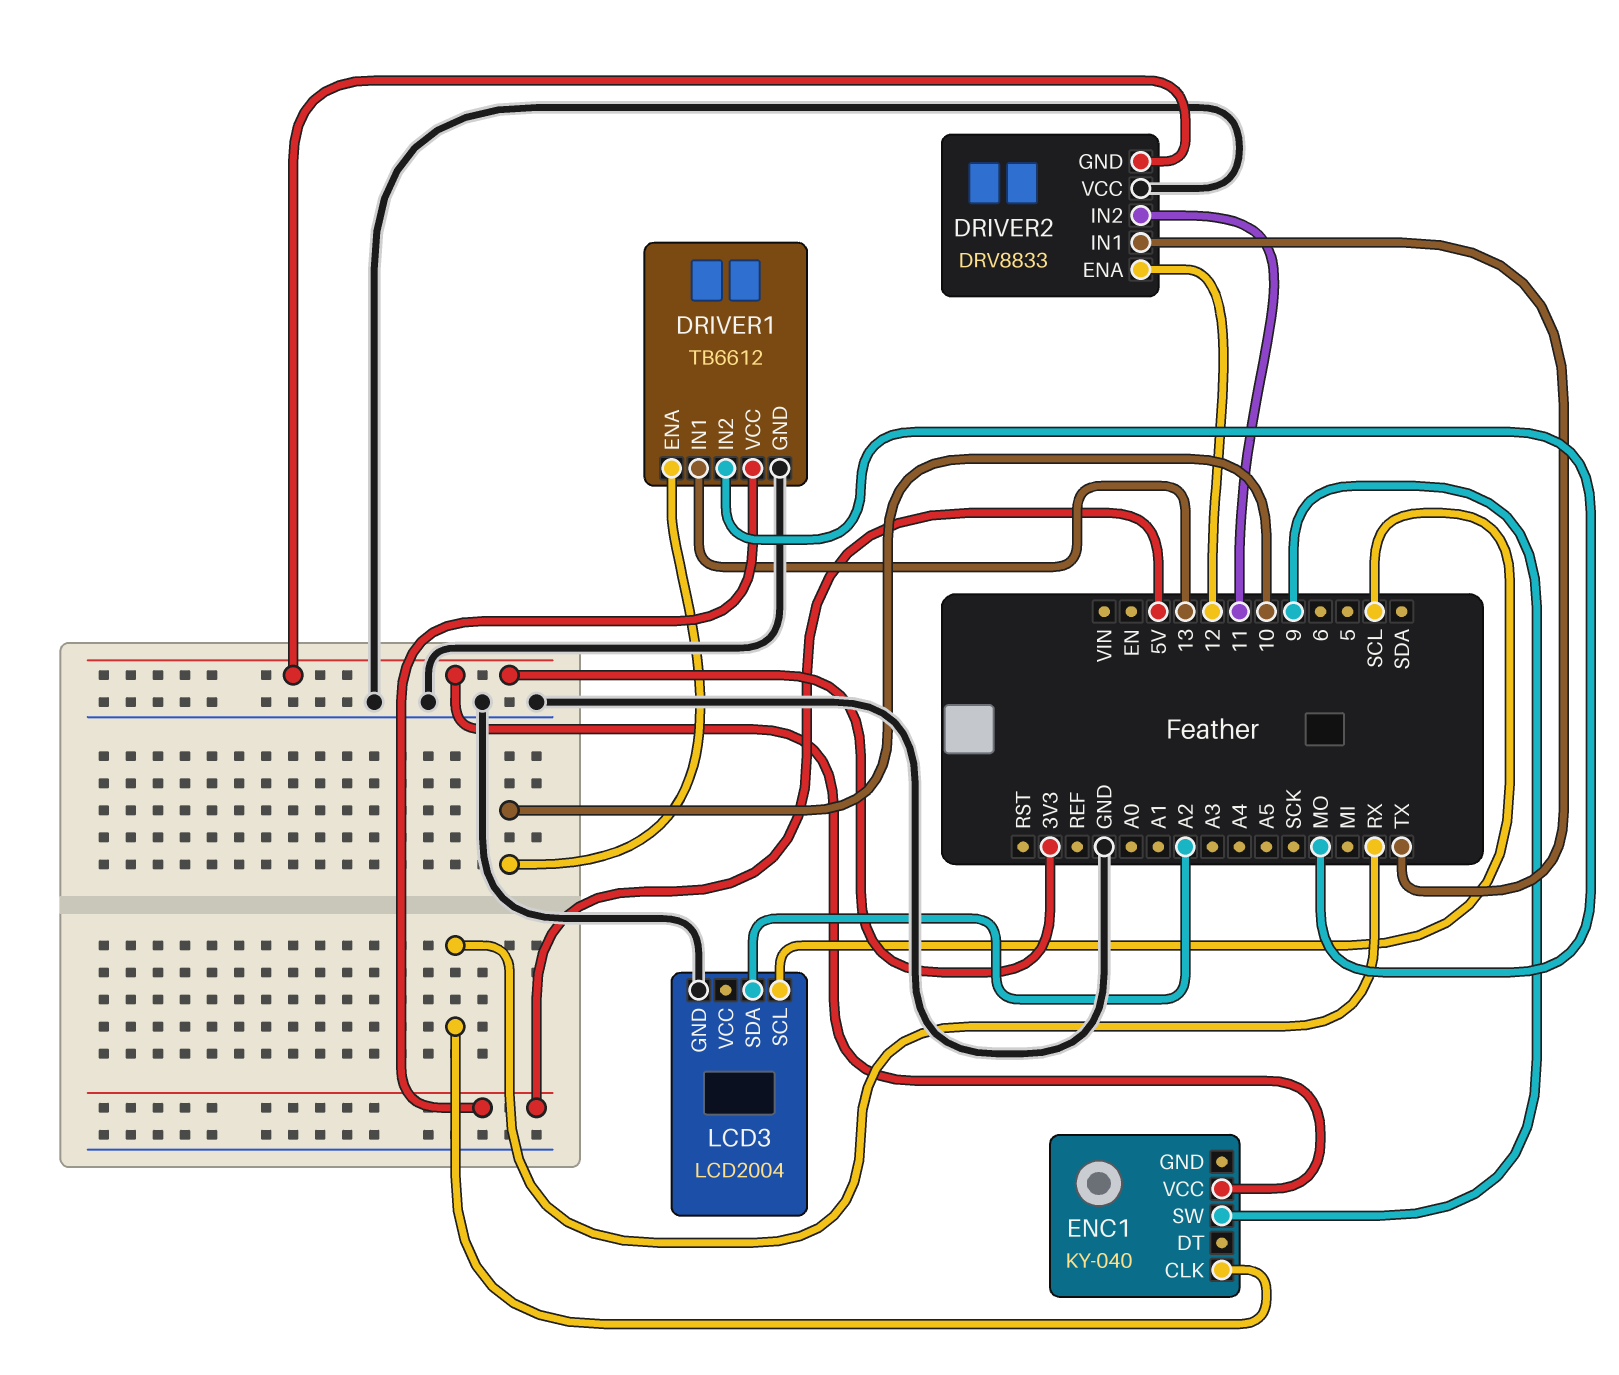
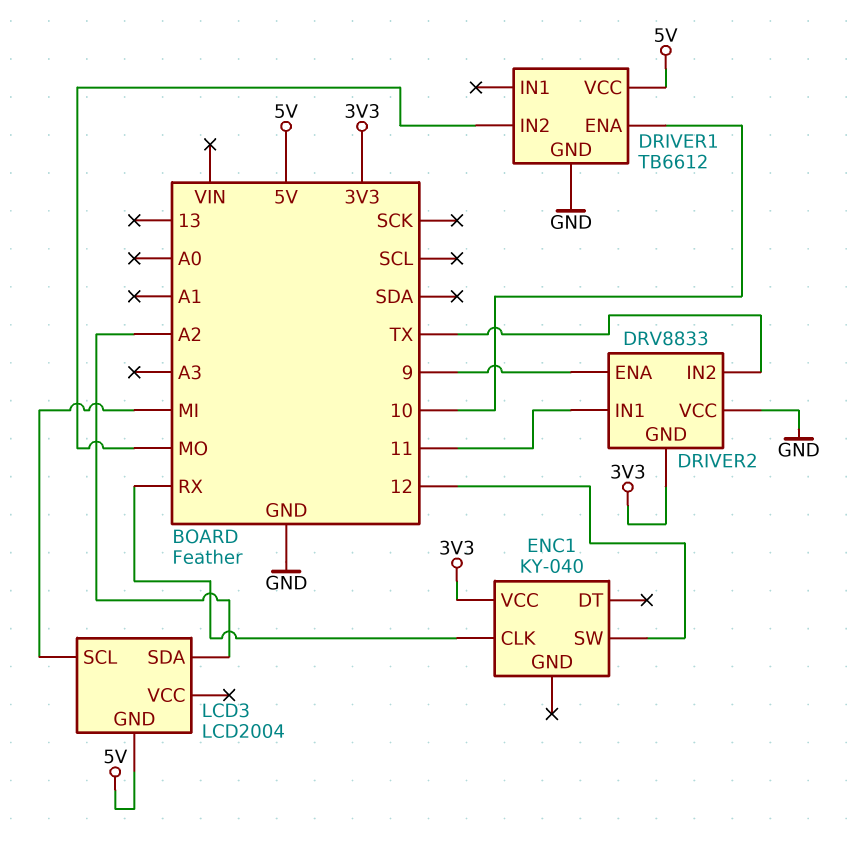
DRIVER1 pin IN1: 13 -> none
DRIVER2 pin ENA: 12 -> 9
DRIVER2 pin IN1: TX -> 11
DRIVER2 pin IN2: 11 -> TX
ENC1 pin SW: 9 -> 12
LCD3 pin GND: GND -> 5V
LCD3 pin SCL: SCL -> MI

